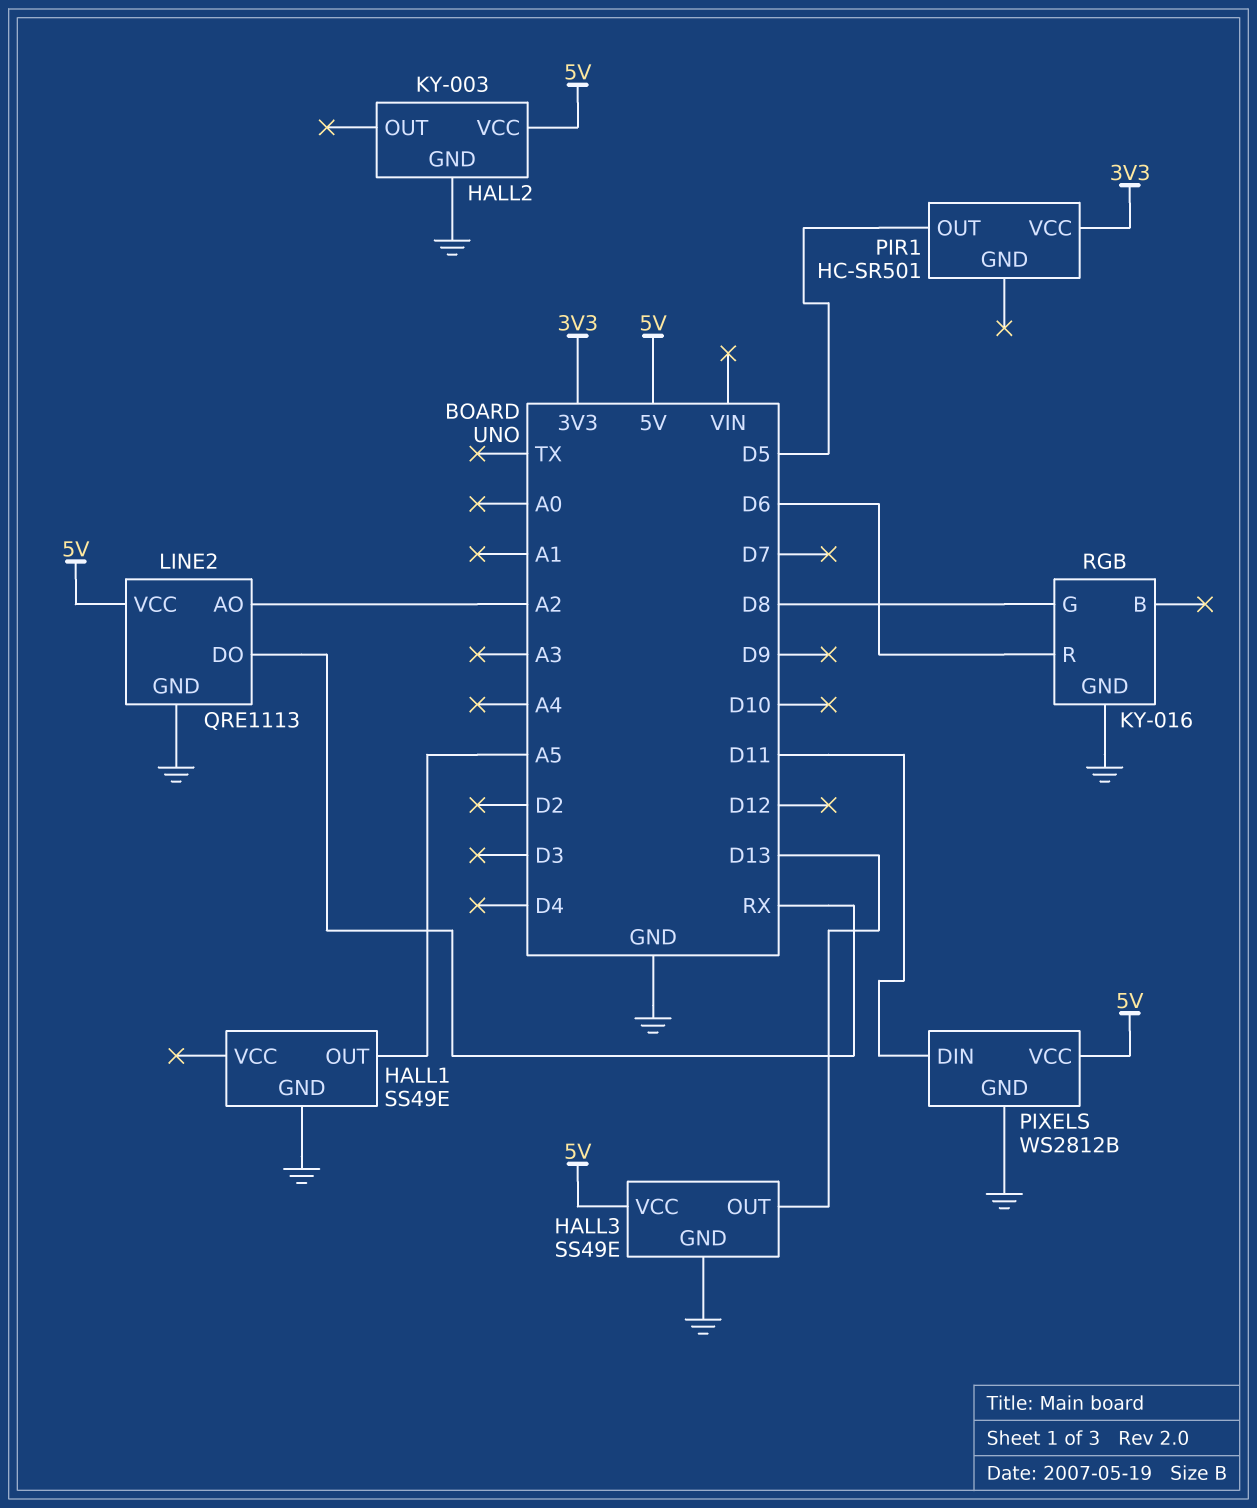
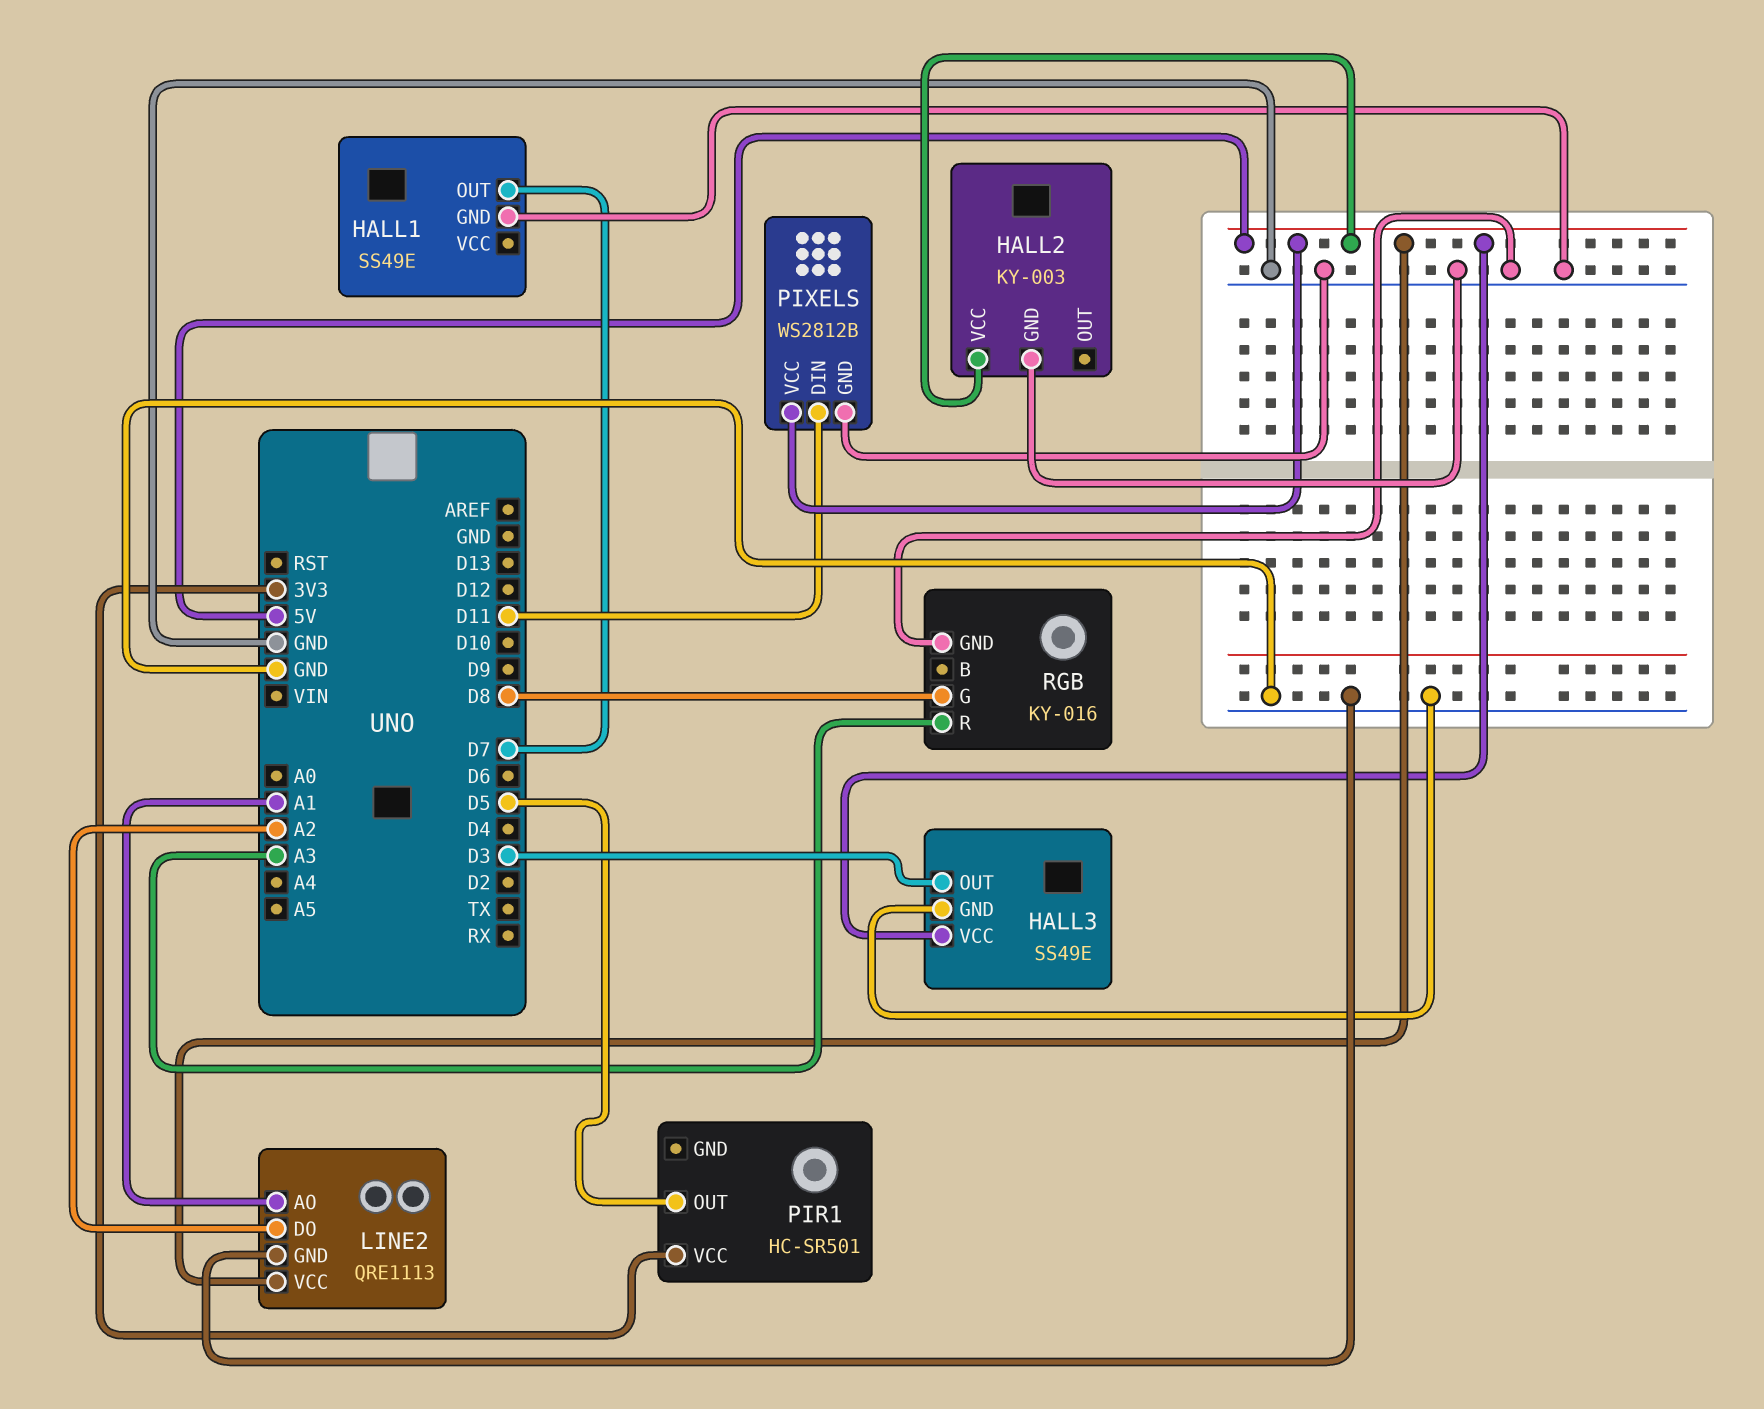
HALL1 pin OUT: A5 -> D7
HALL3 pin OUT: D13 -> D3
LINE2 pin AO: A2 -> A1
LINE2 pin DO: RX -> A2
RGB pin R: D6 -> A3

